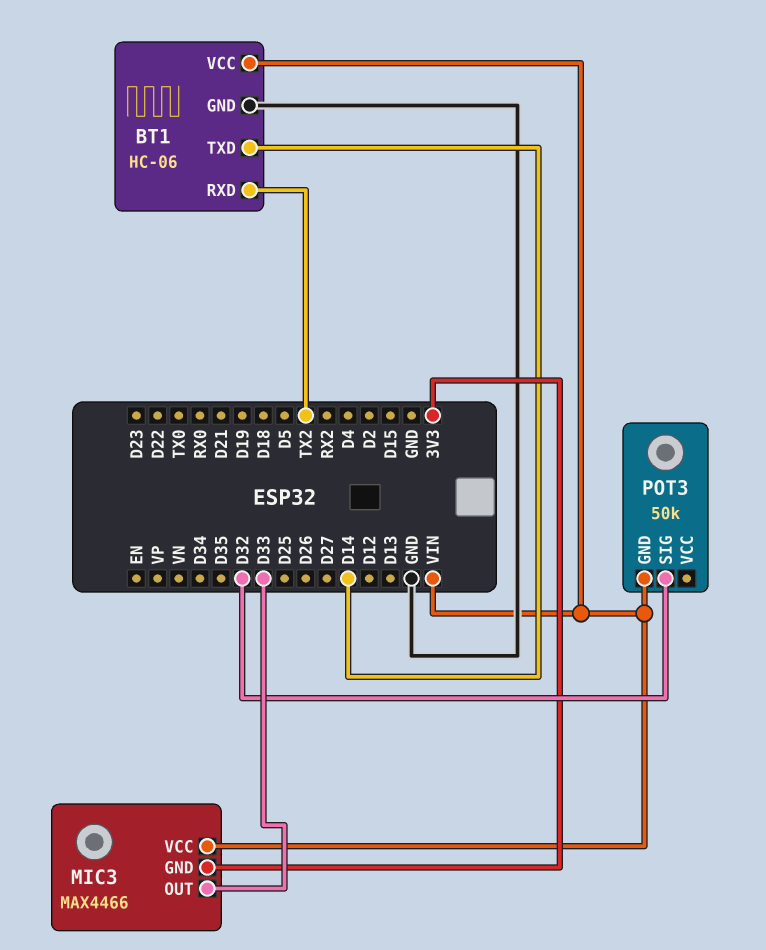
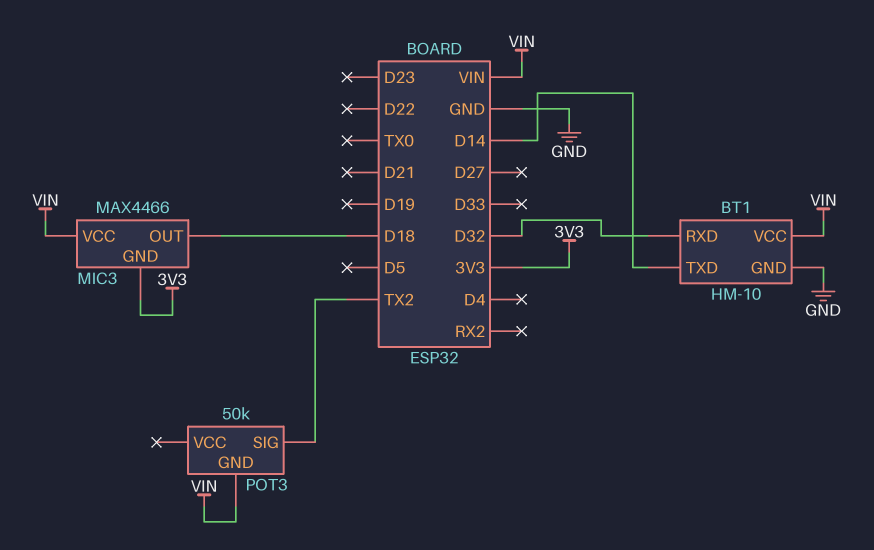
BT1: HC-06 -> HM-10
BT1 pin RXD: TX2 -> D32
MIC3 pin OUT: D33 -> D18
POT3 pin SIG: D32 -> TX2

